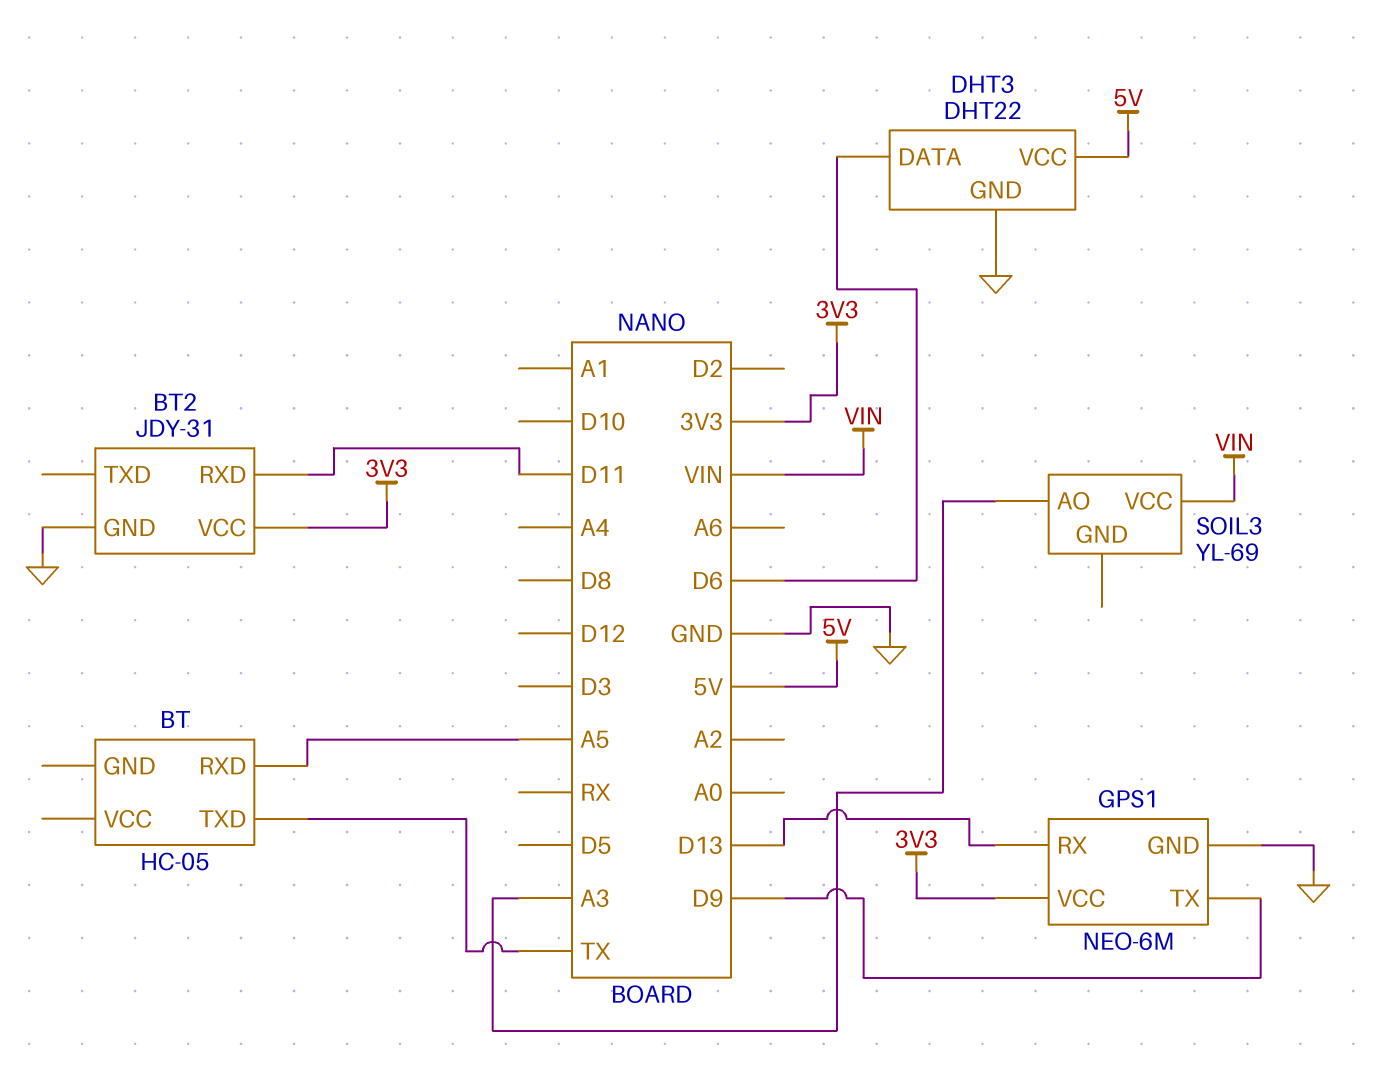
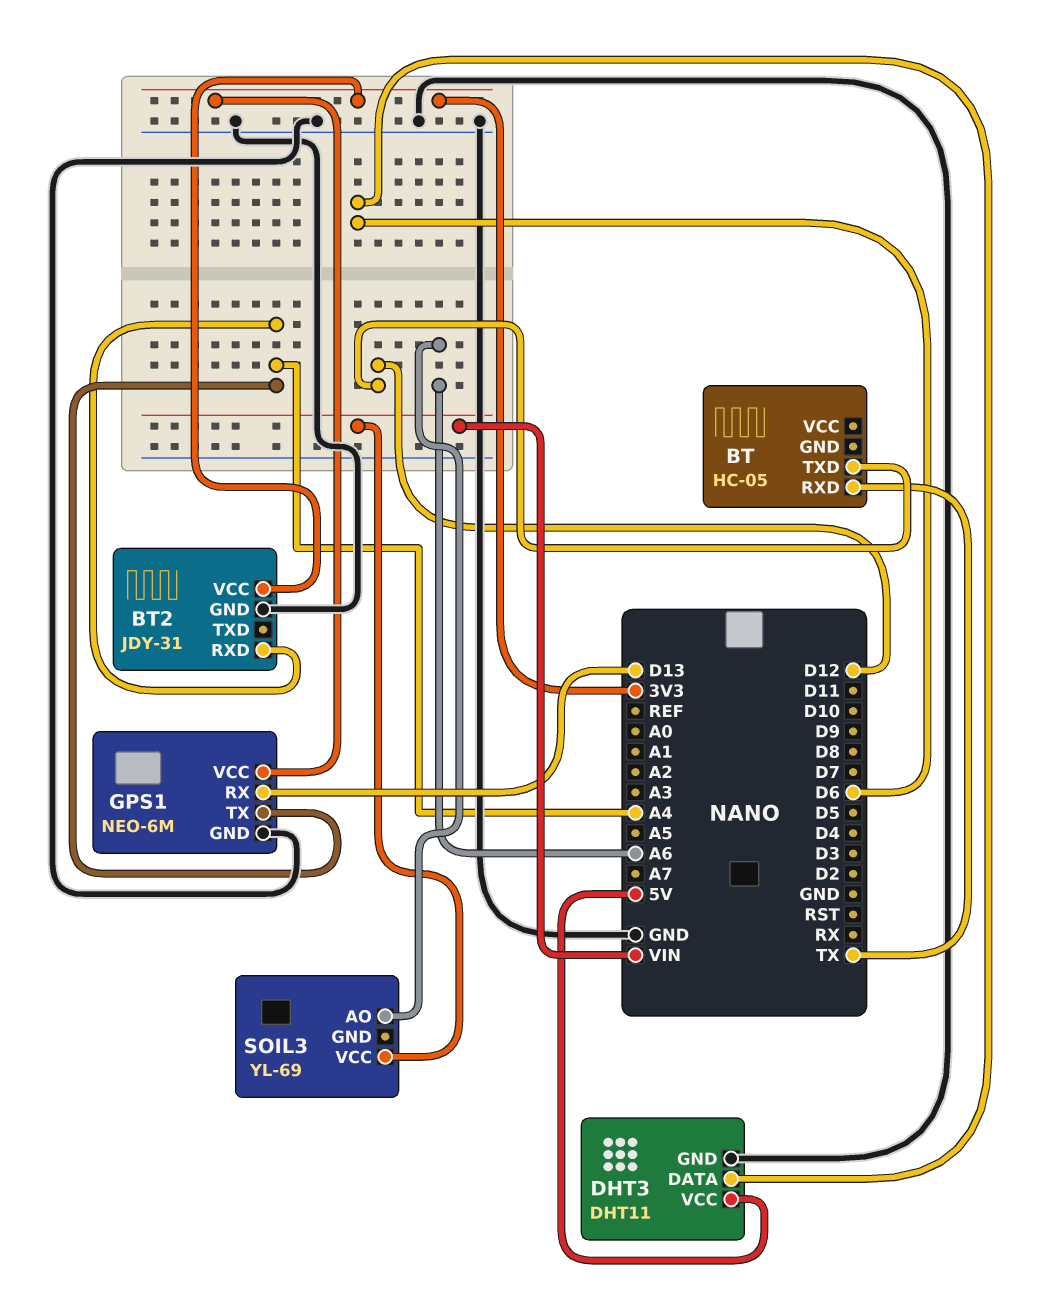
BT pin RXD: A5 -> TX
BT pin TXD: TX -> D12
BT2 pin RXD: D11 -> A4
DHT3: DHT22 -> DHT11
GPS1 pin TX: D9 -> A4
SOIL3 pin AO: A3 -> A6

